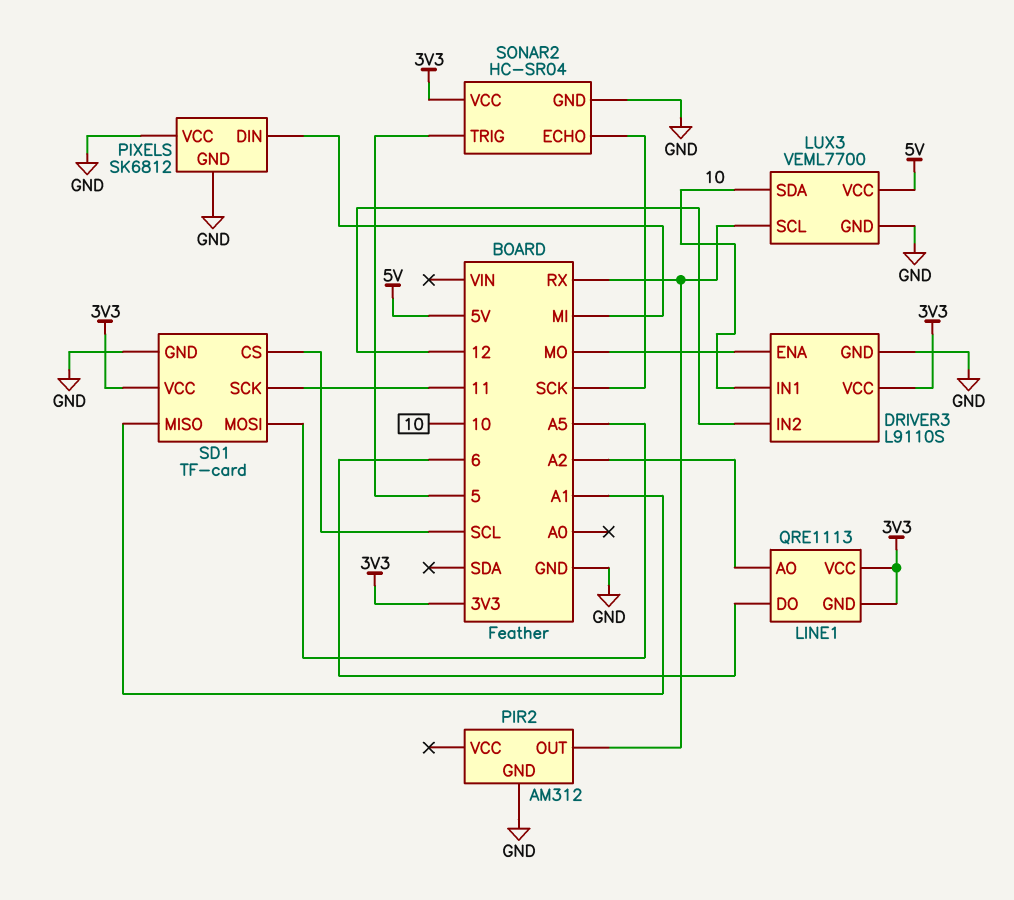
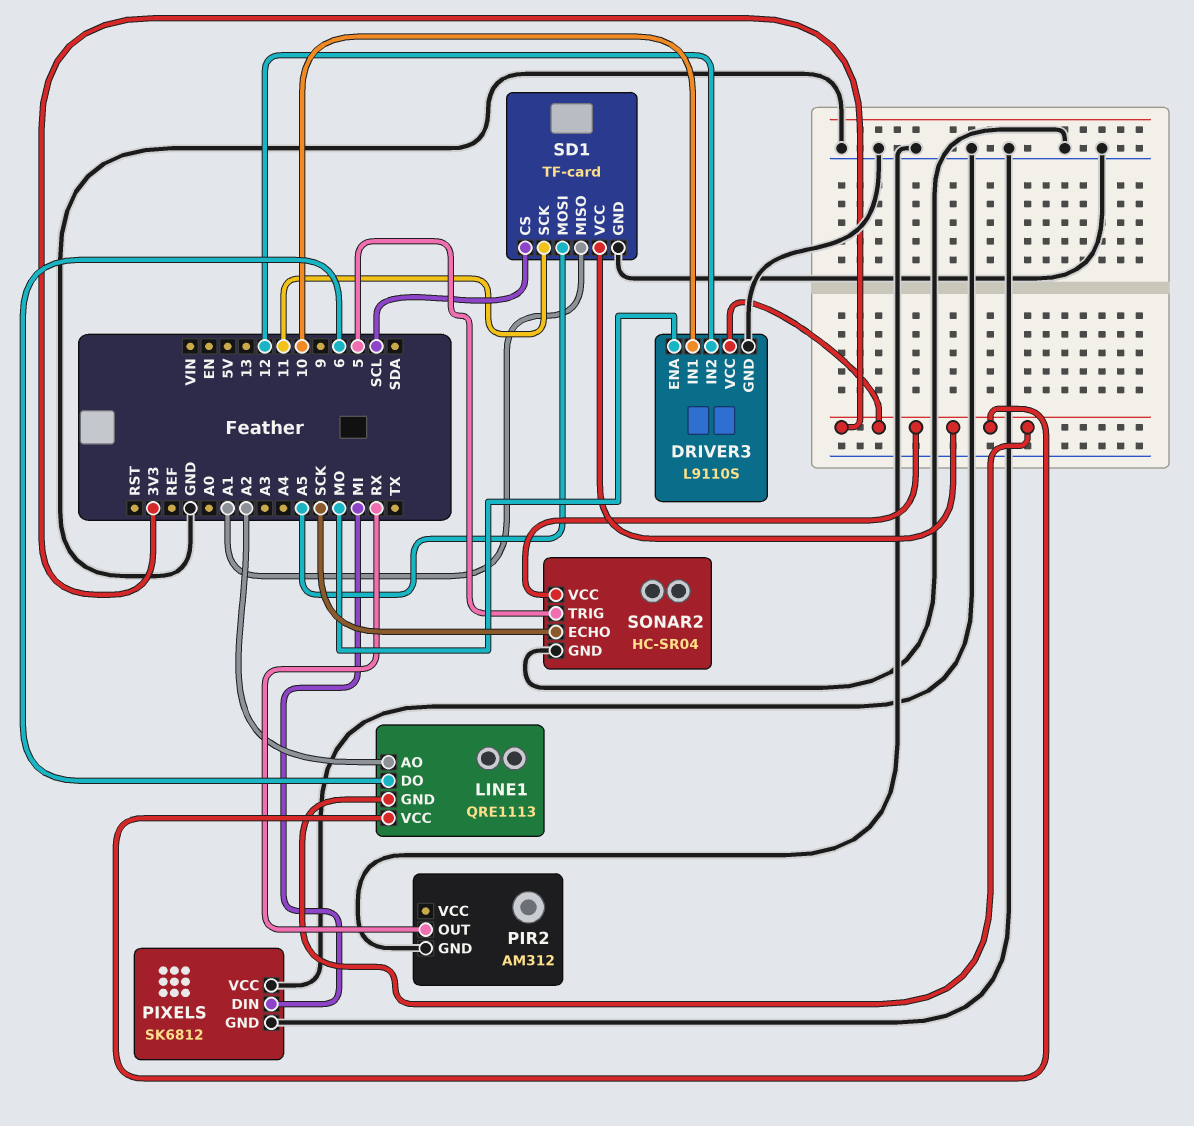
LUX3: VEML7700 -> none
LUX3 pin GND: GND -> none
LUX3 pin SCL: RX -> none
LUX3 pin SDA: 10 -> none
LUX3 pin VCC: 5V -> none

